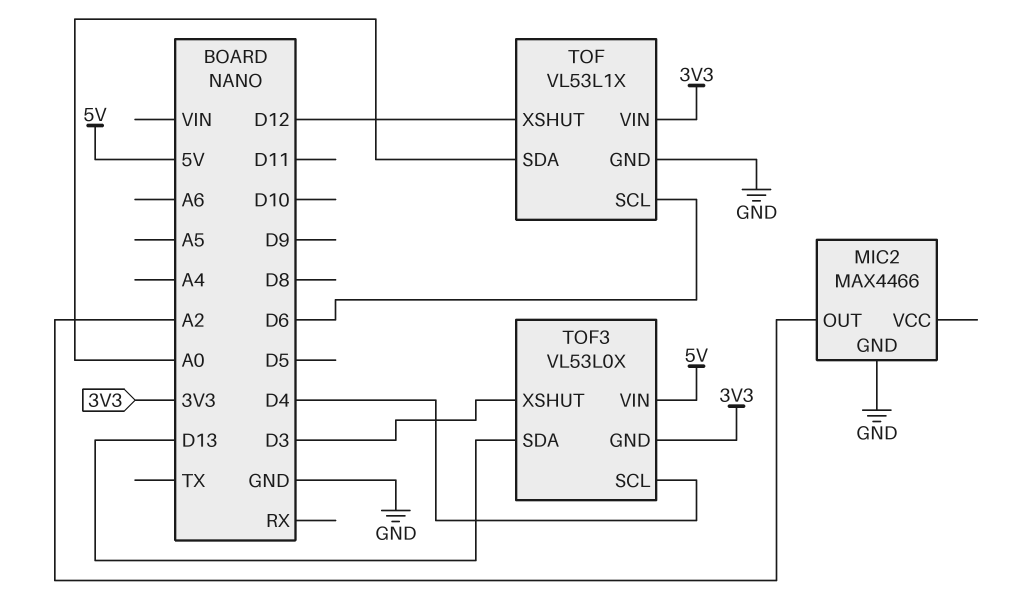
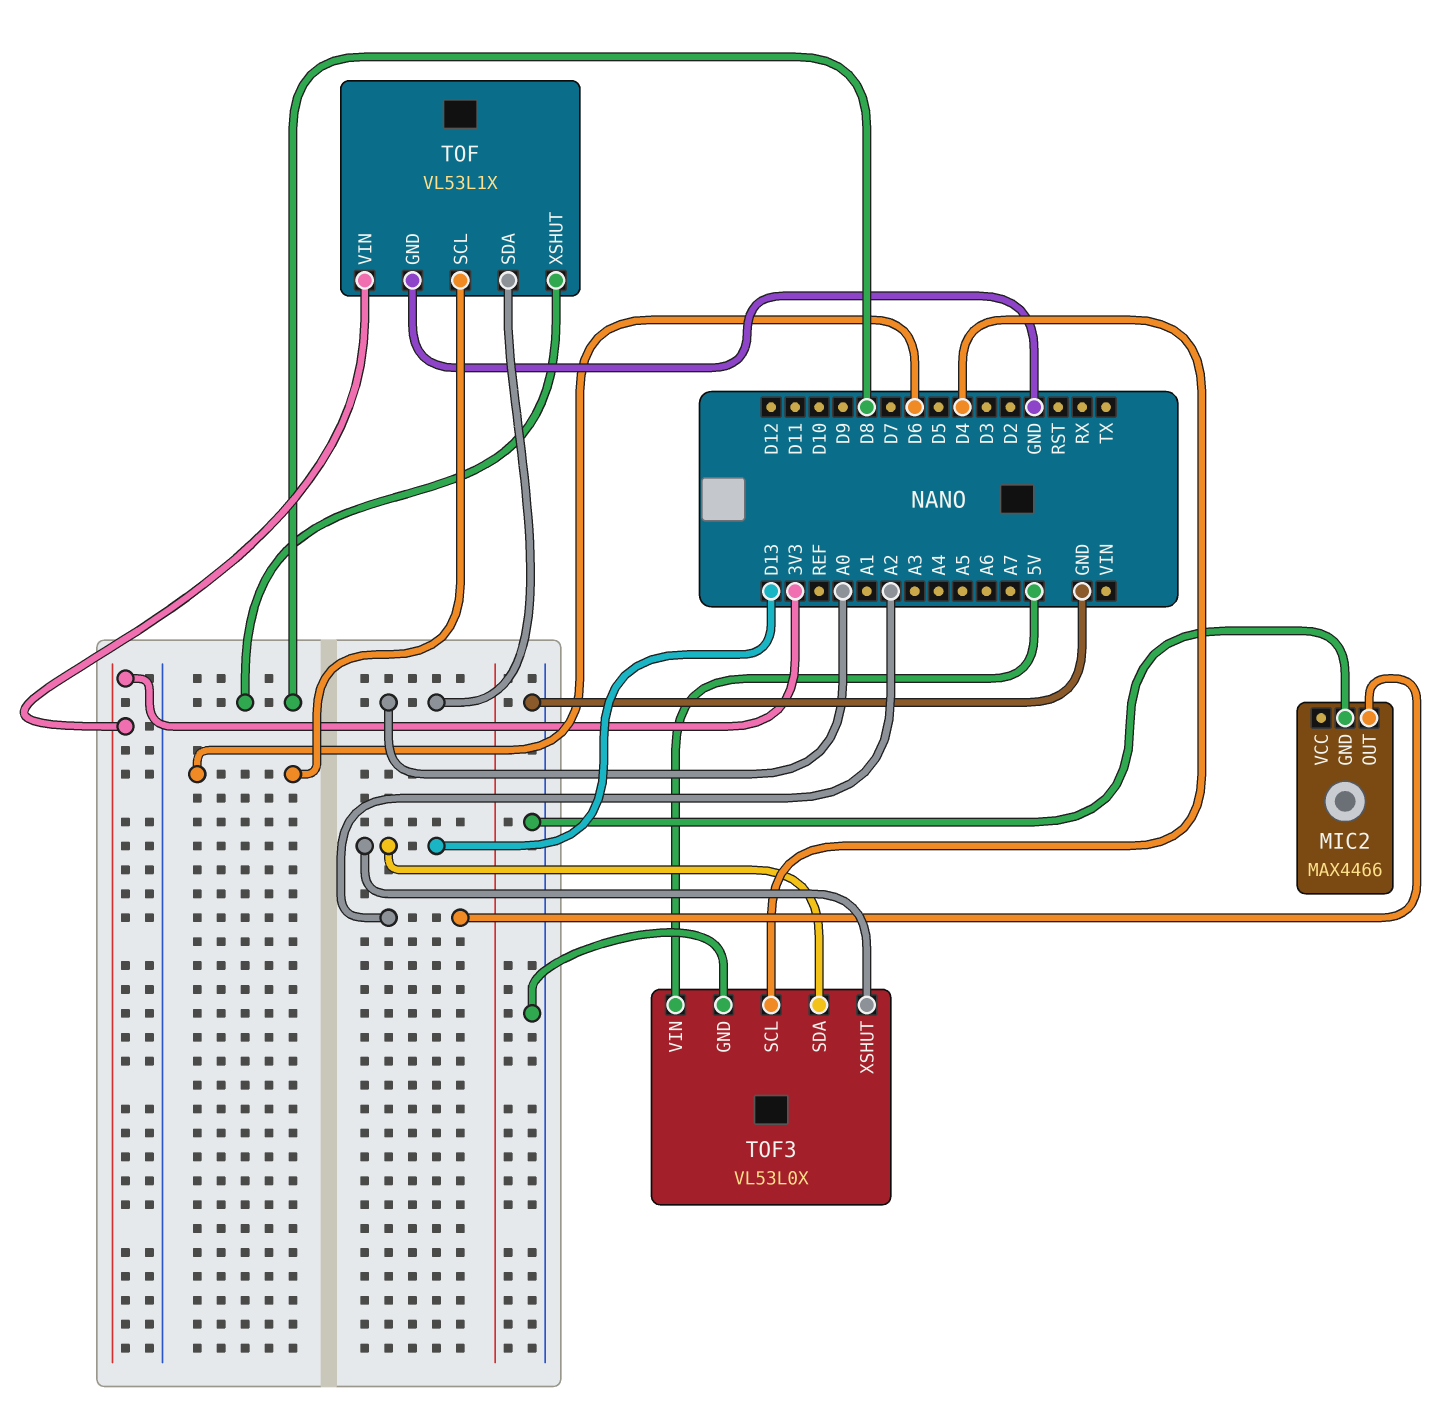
TOF pin XSHUT: D12 -> D8
TOF3 pin GND: 3V3 -> GND
TOF3 pin XSHUT: D3 -> D13

